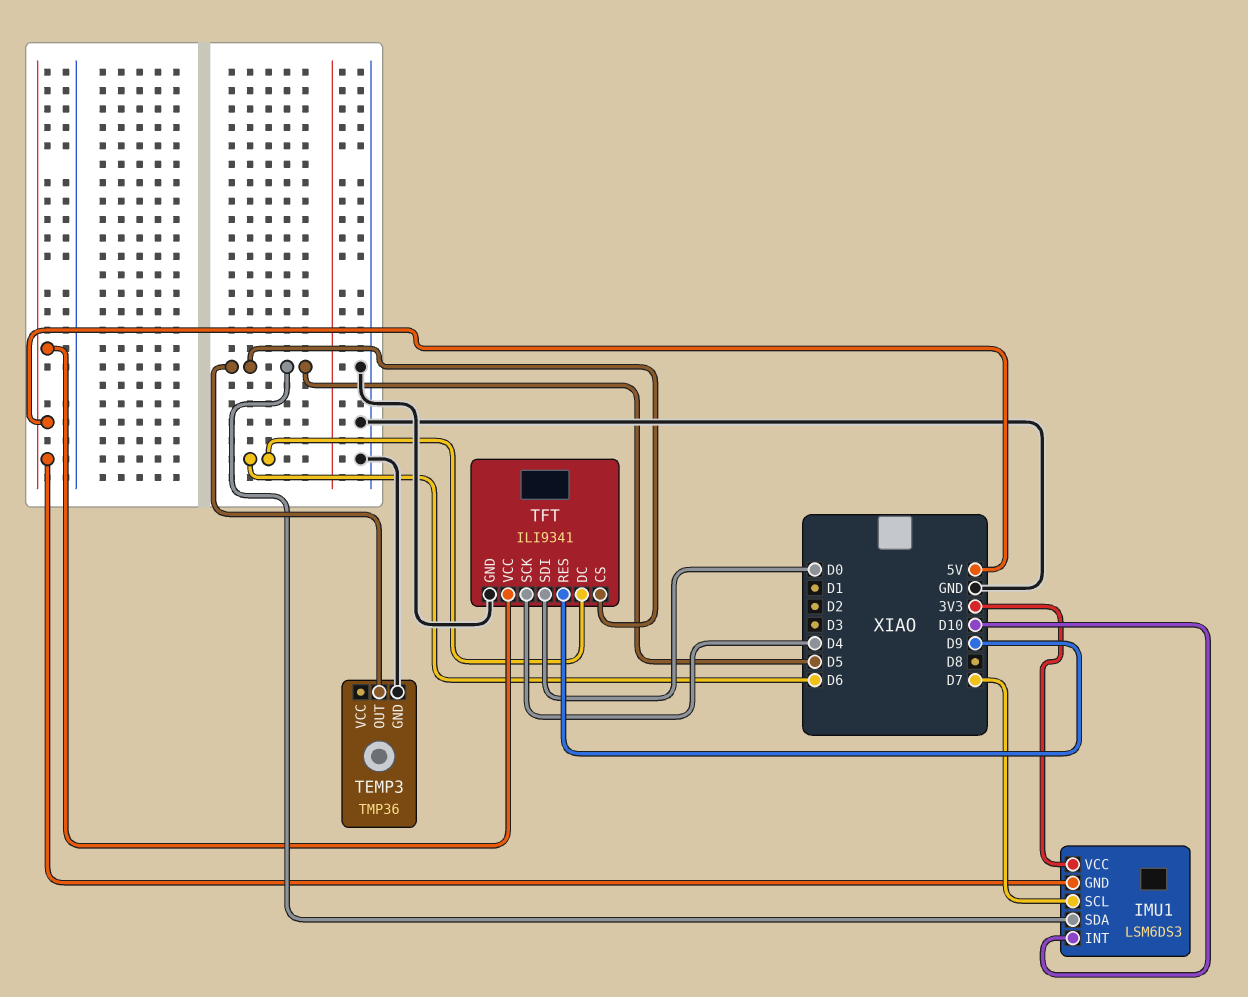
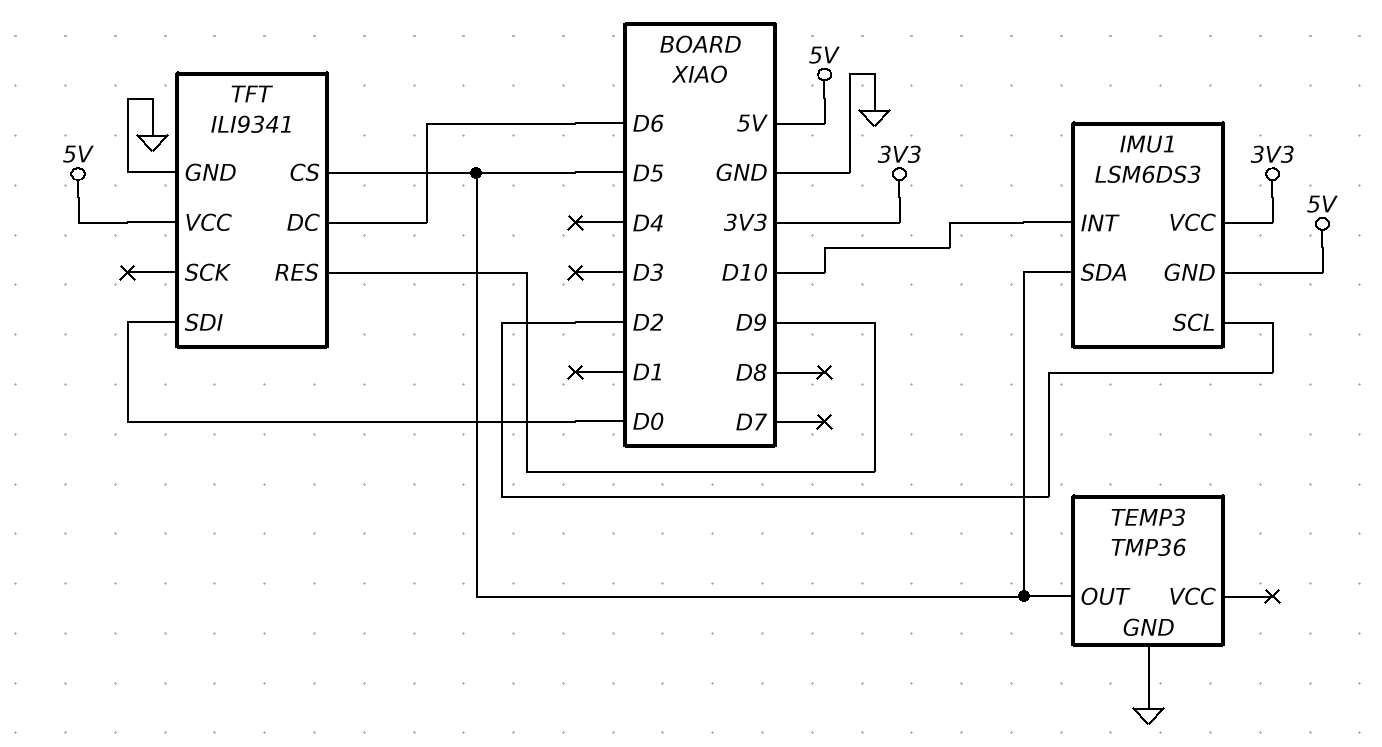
IMU1 pin SCL: D7 -> D2
TFT pin SCK: D4 -> none

